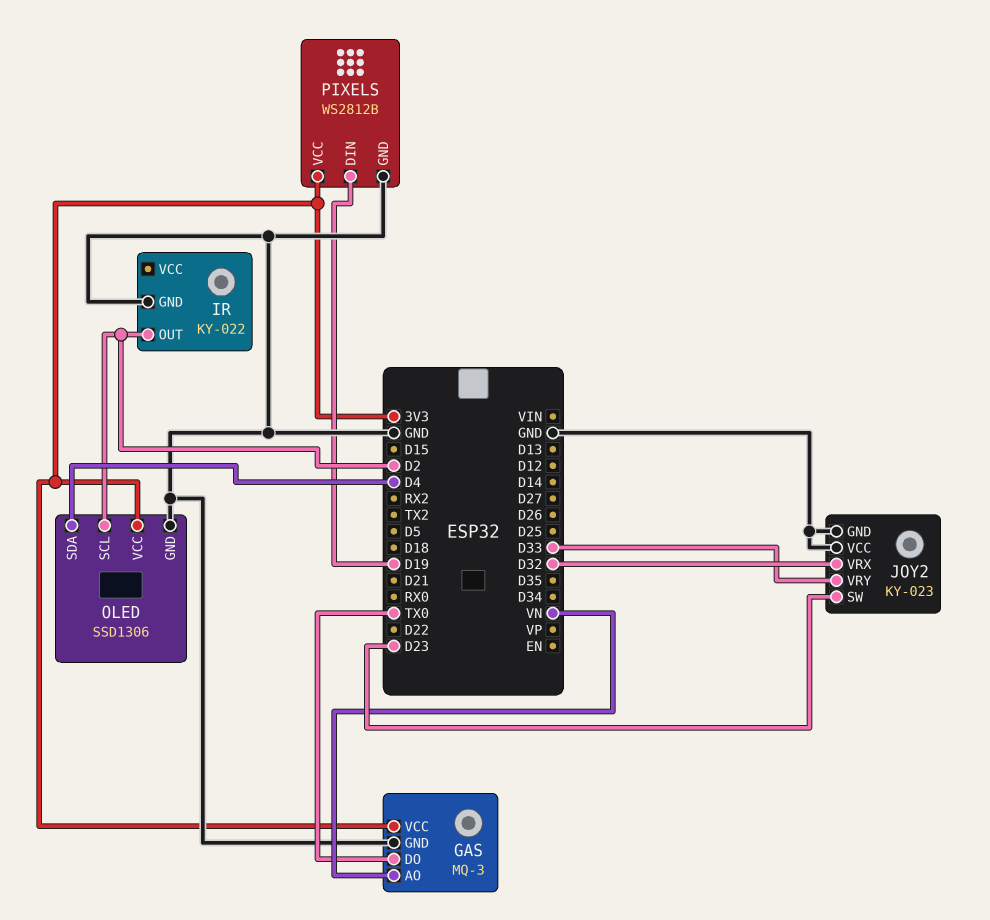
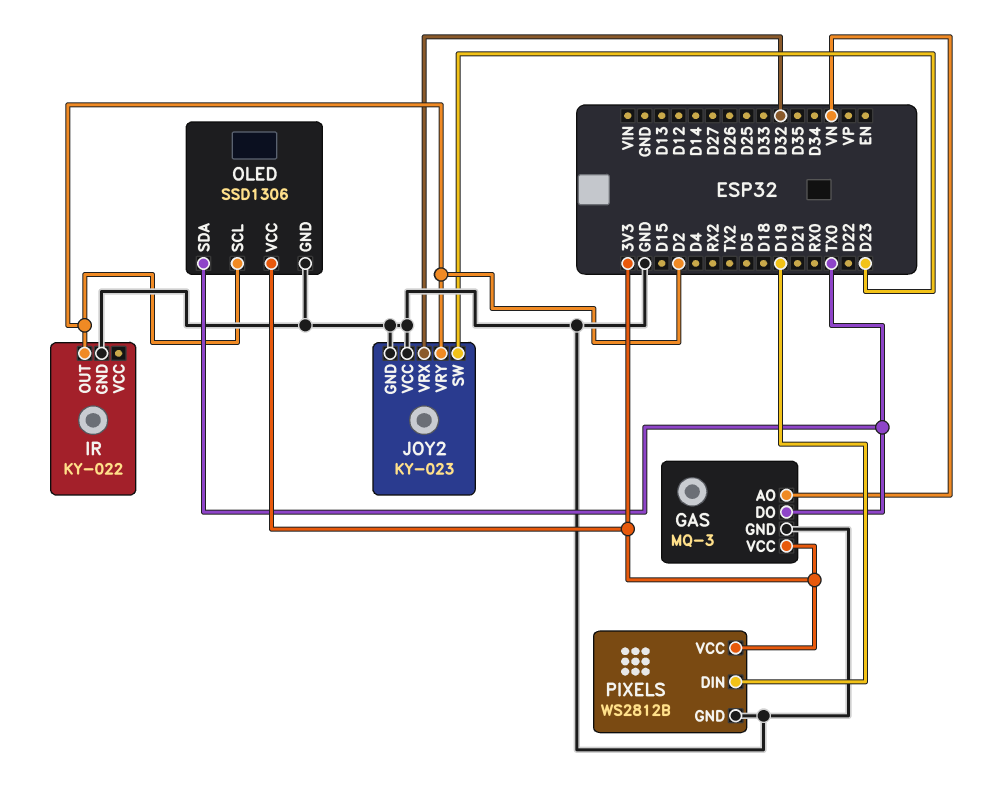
JOY2 pin VRY: D33 -> D2
OLED pin SDA: D4 -> TX0

